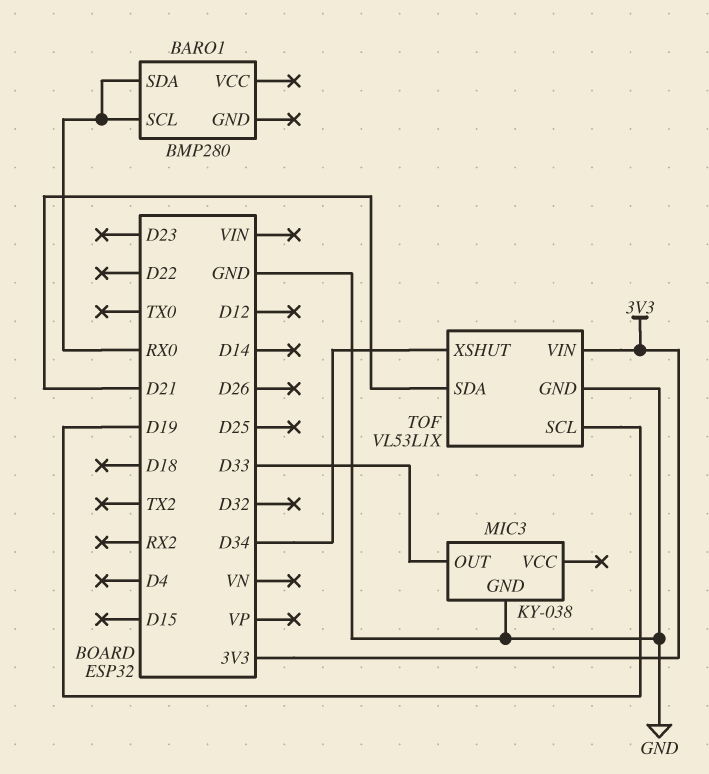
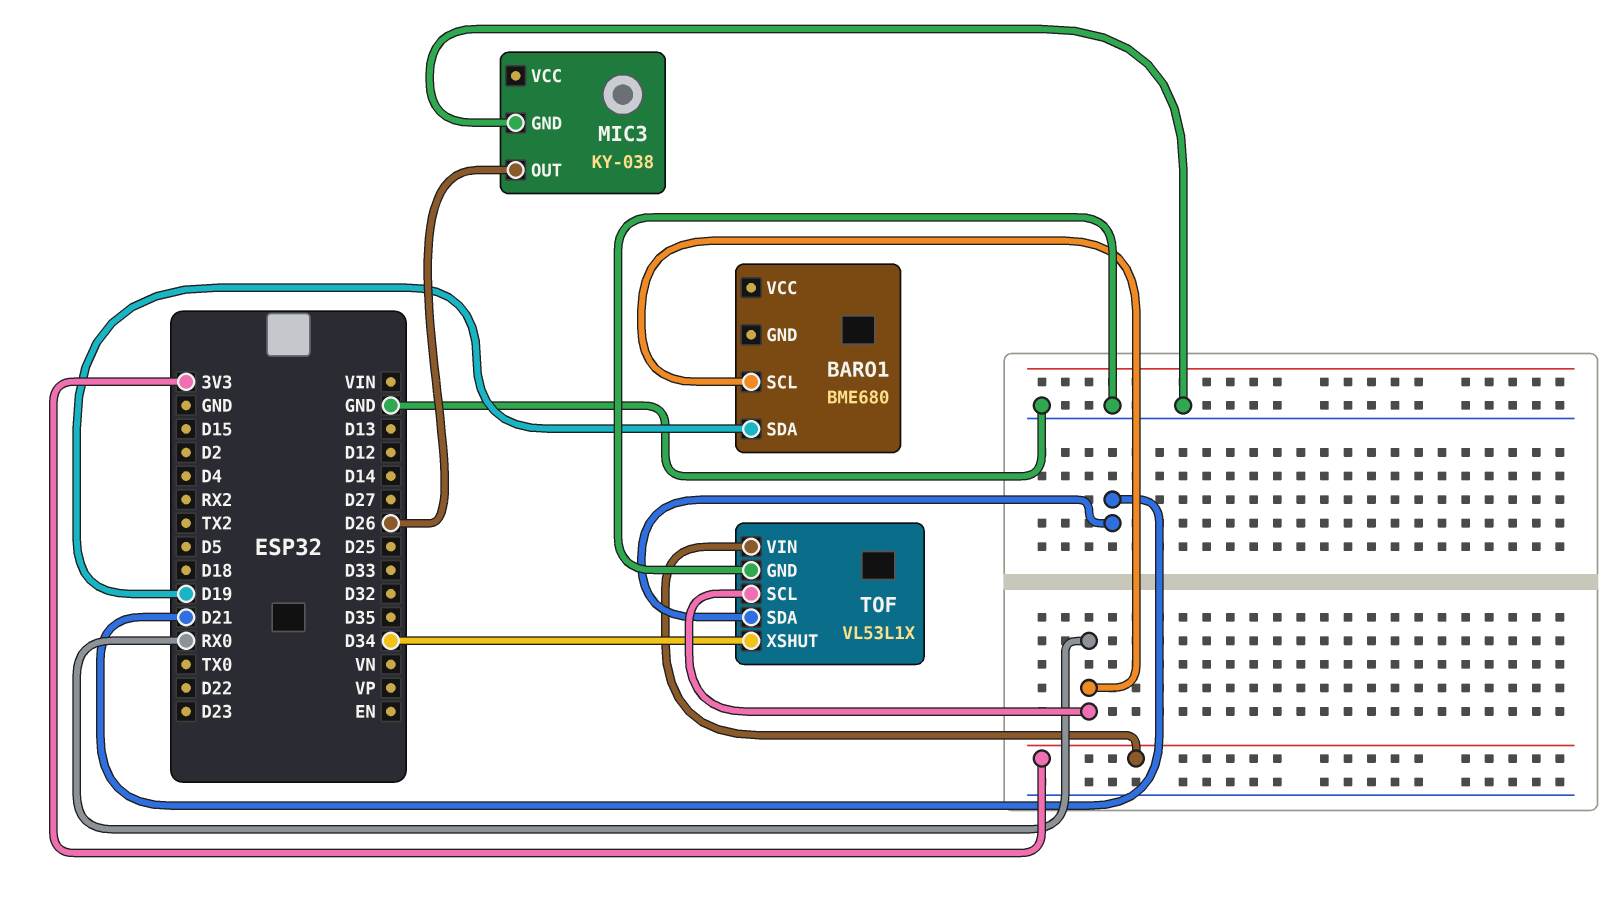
BARO1: BMP280 -> BME680
BARO1 pin SDA: RX0 -> D19
MIC3 pin OUT: D33 -> D26
TOF pin SCL: D19 -> RX0

